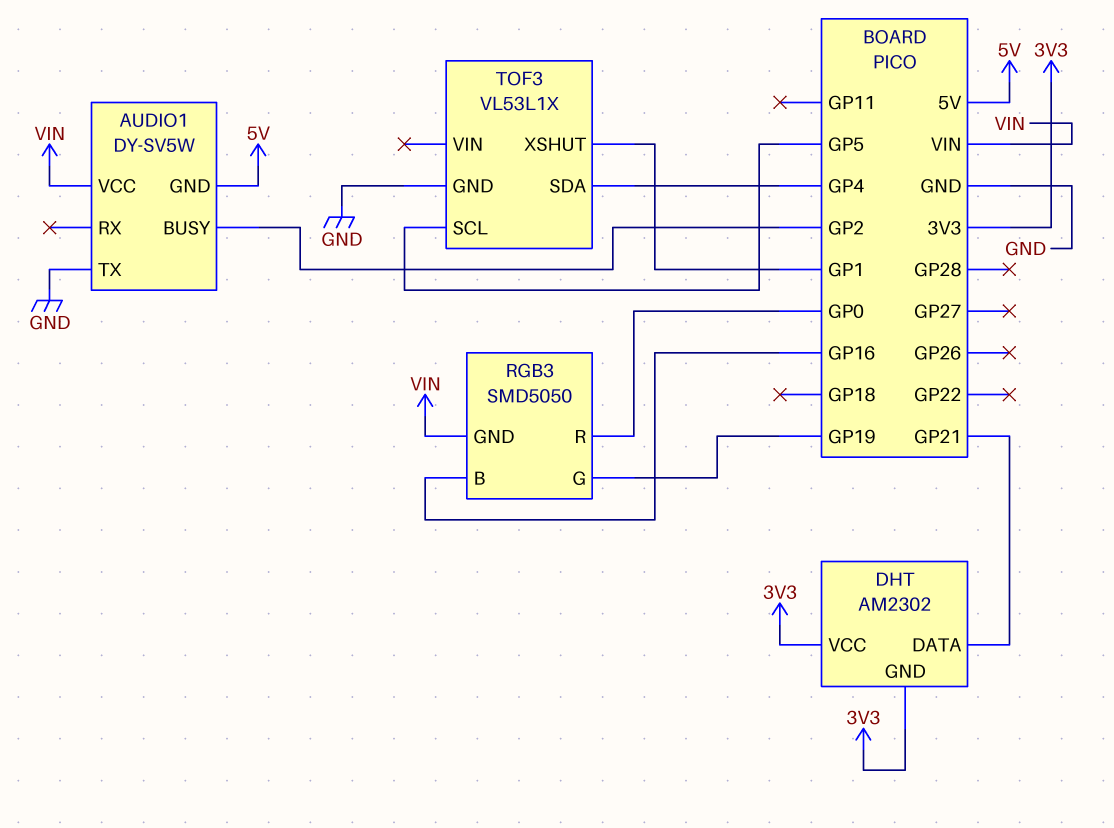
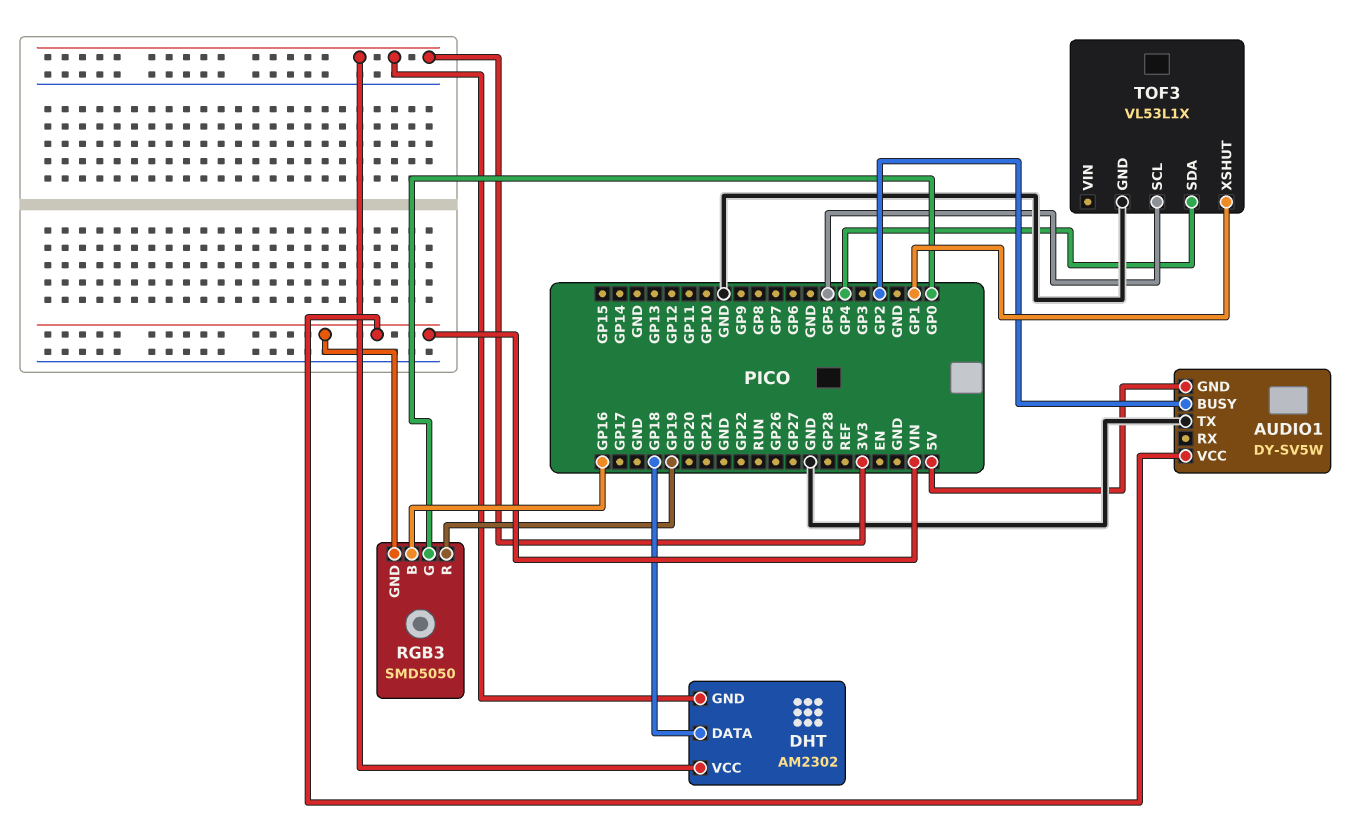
DHT pin DATA: GP21 -> GP18
RGB3 pin G: GP19 -> GP0
RGB3 pin R: GP0 -> GP19

